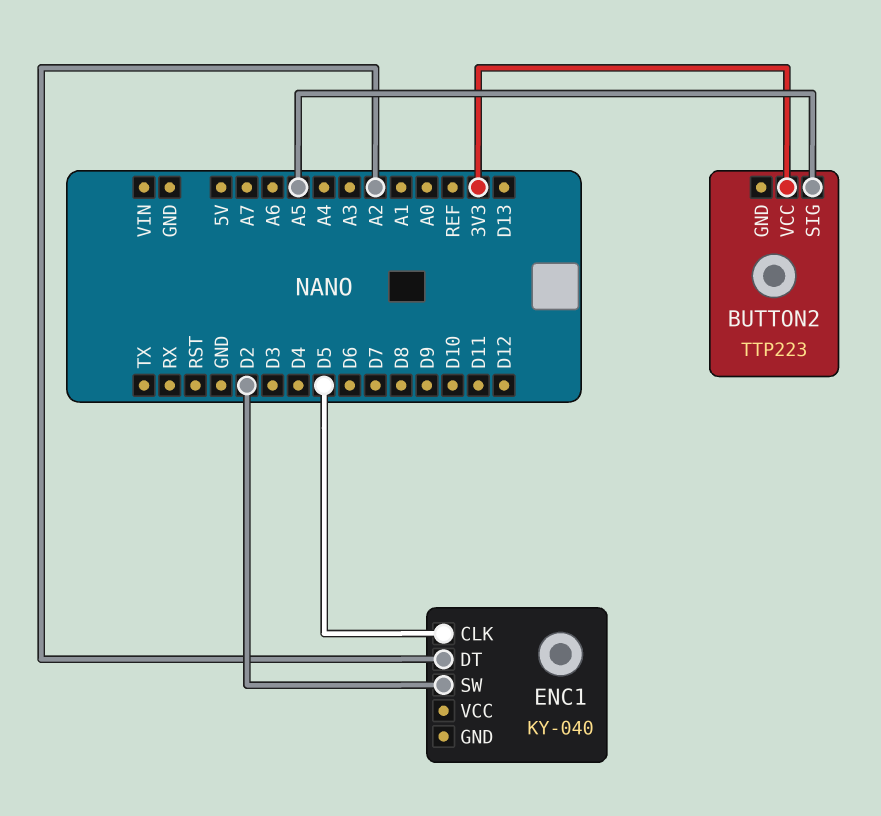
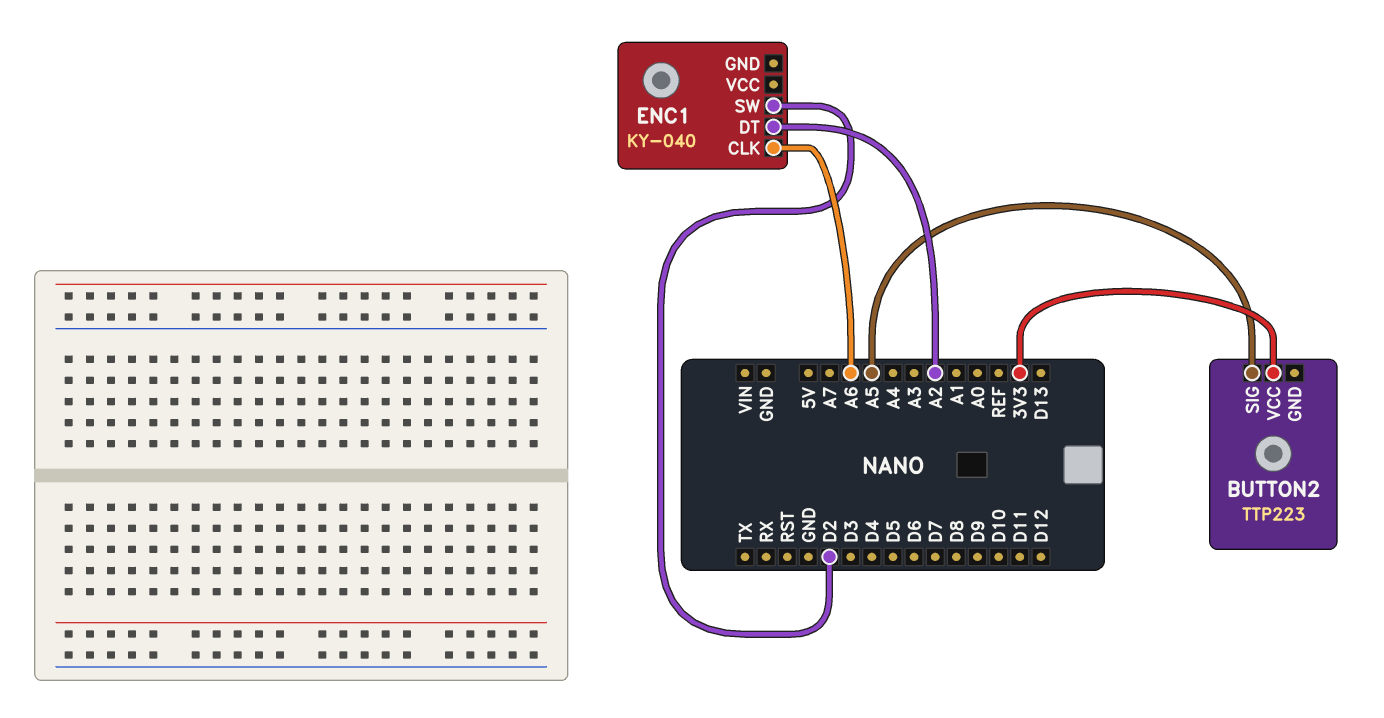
ENC1 pin CLK: D5 -> A6

